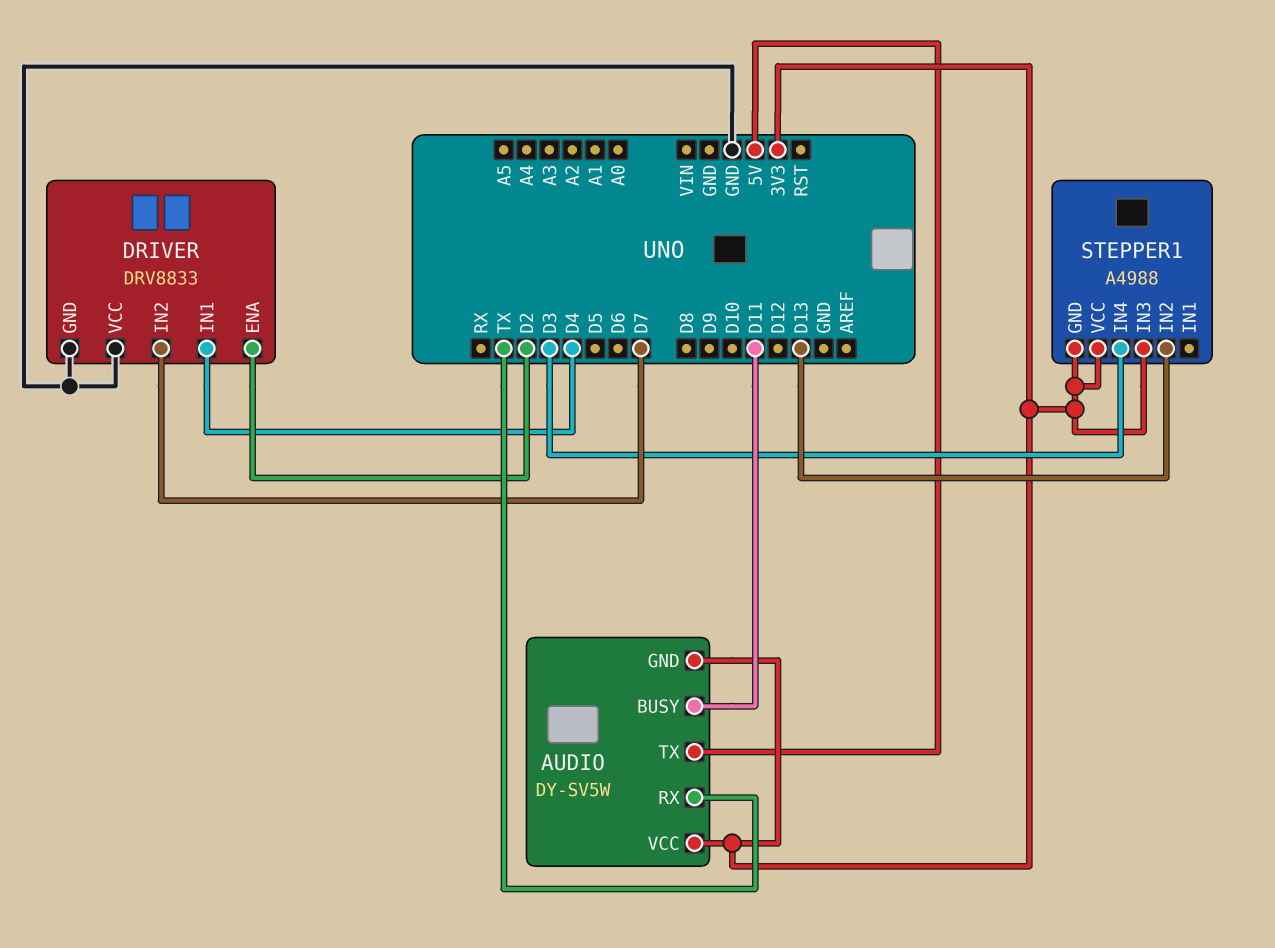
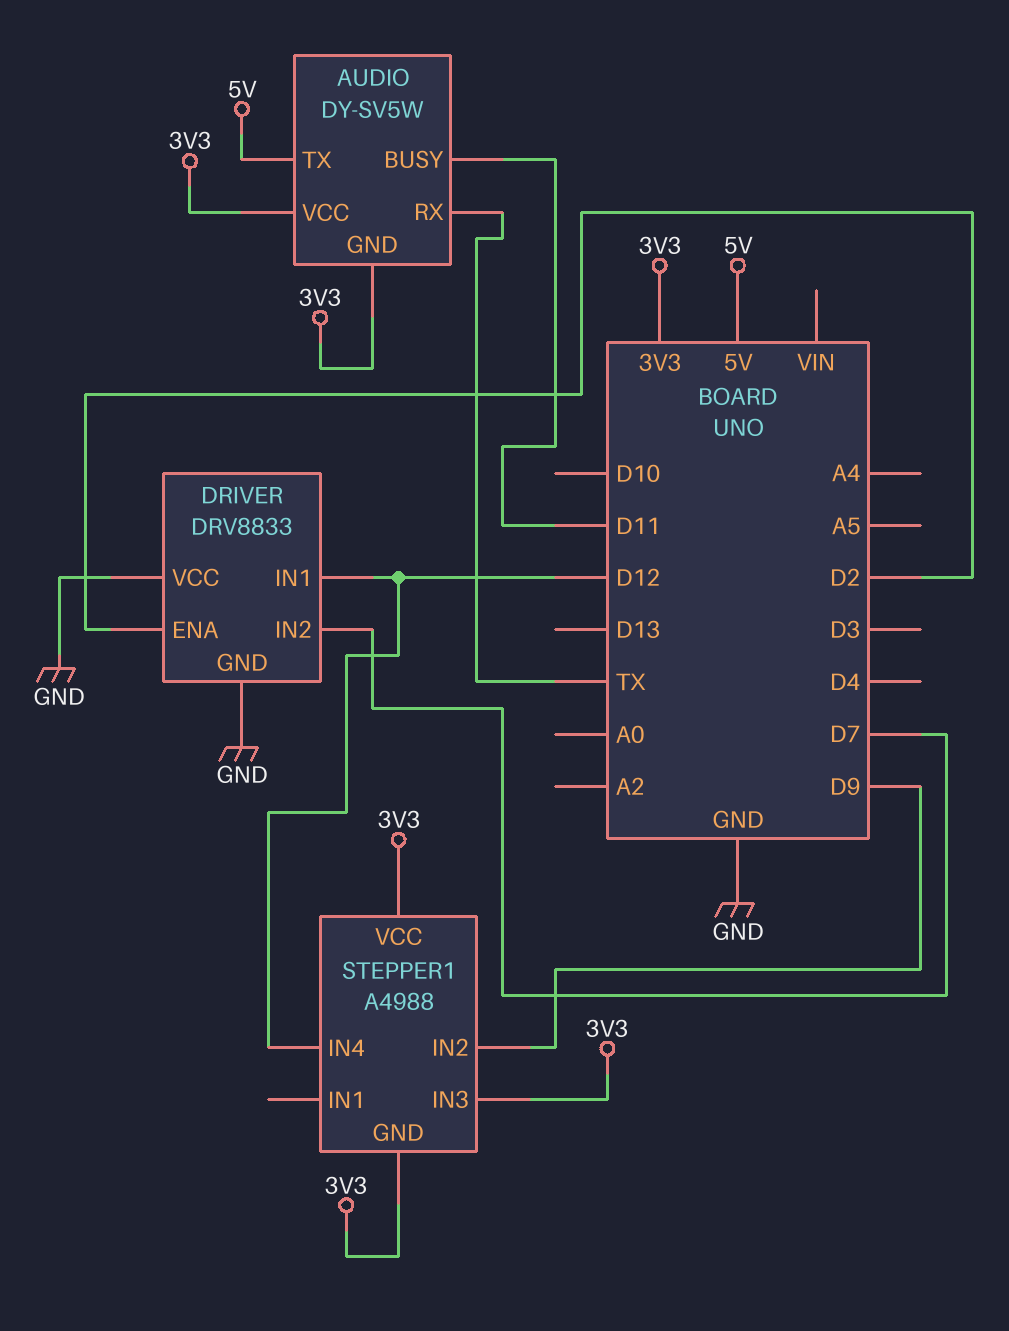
DRIVER pin IN1: D4 -> D12
STEPPER1 pin IN2: D13 -> D9
STEPPER1 pin IN4: D3 -> D12

